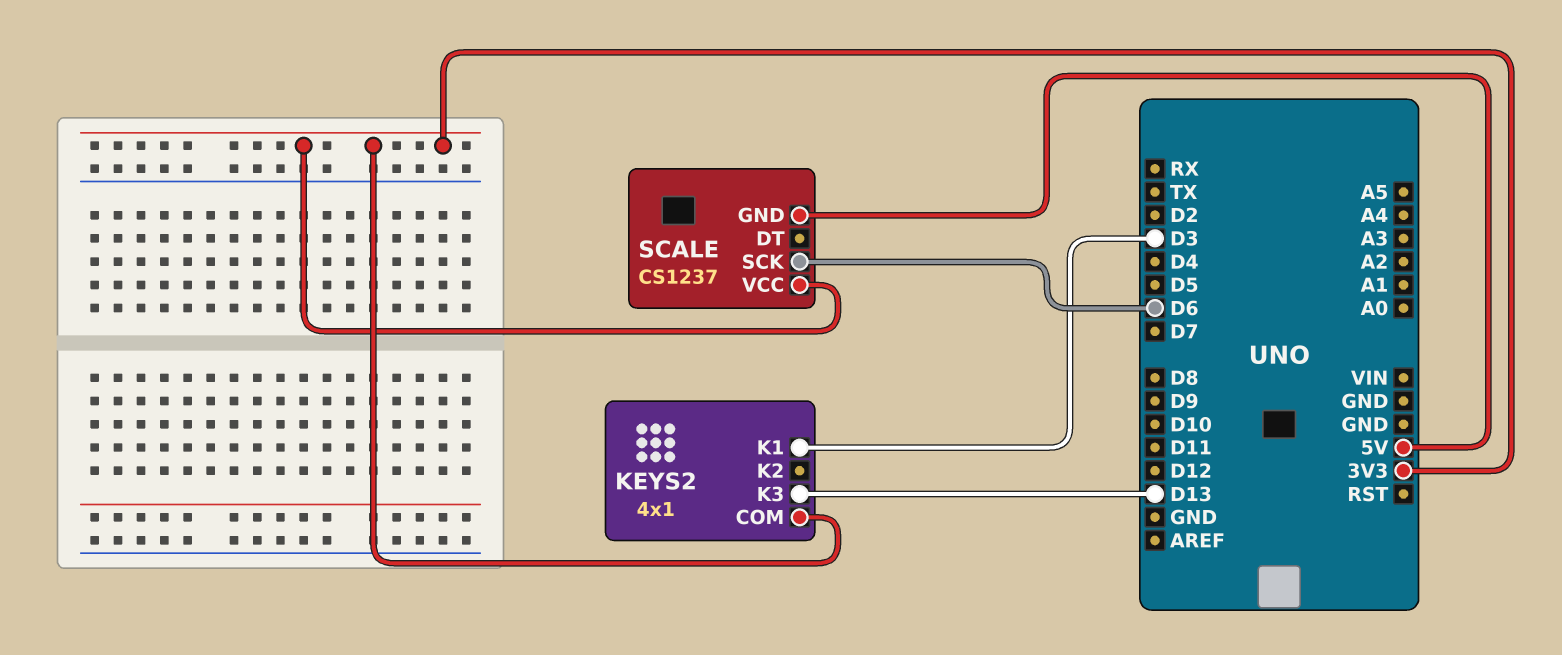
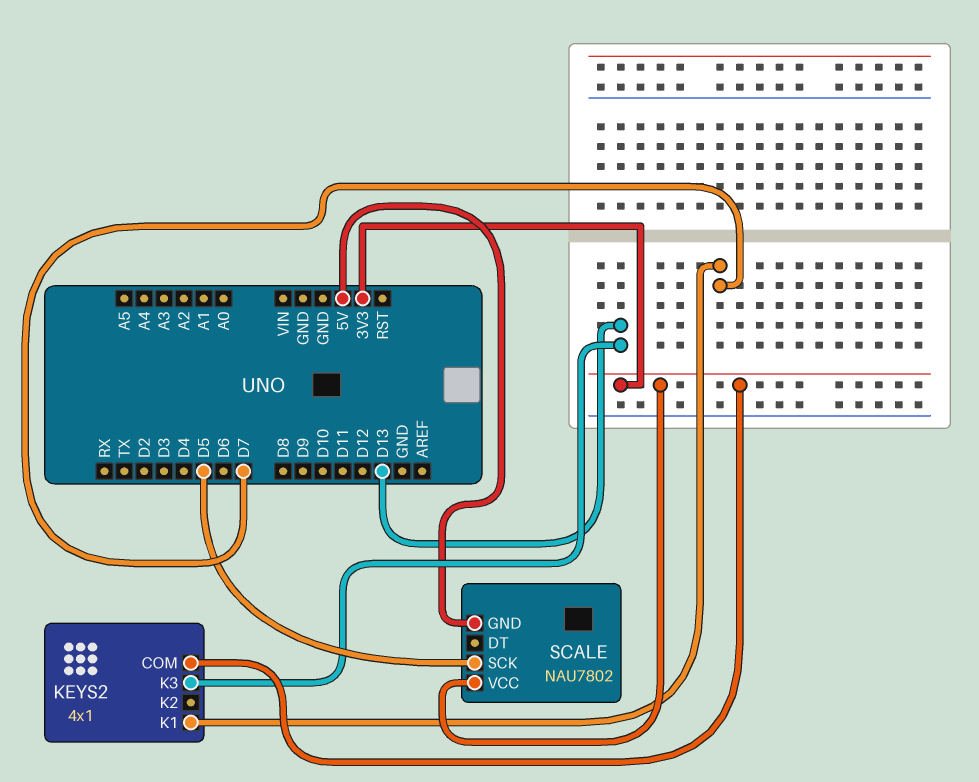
KEYS2 pin K1: D3 -> D7
SCALE: CS1237 -> NAU7802
SCALE pin SCK: D6 -> D5

